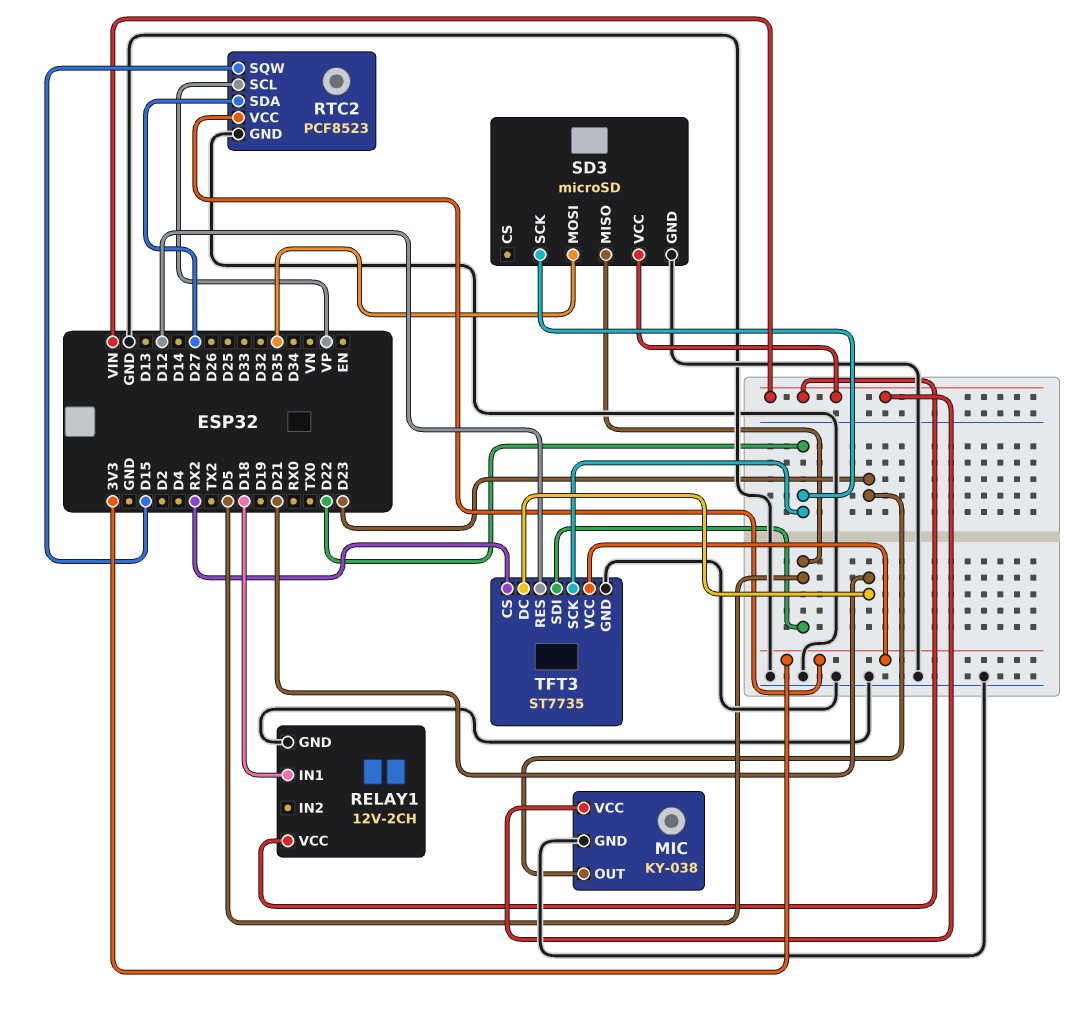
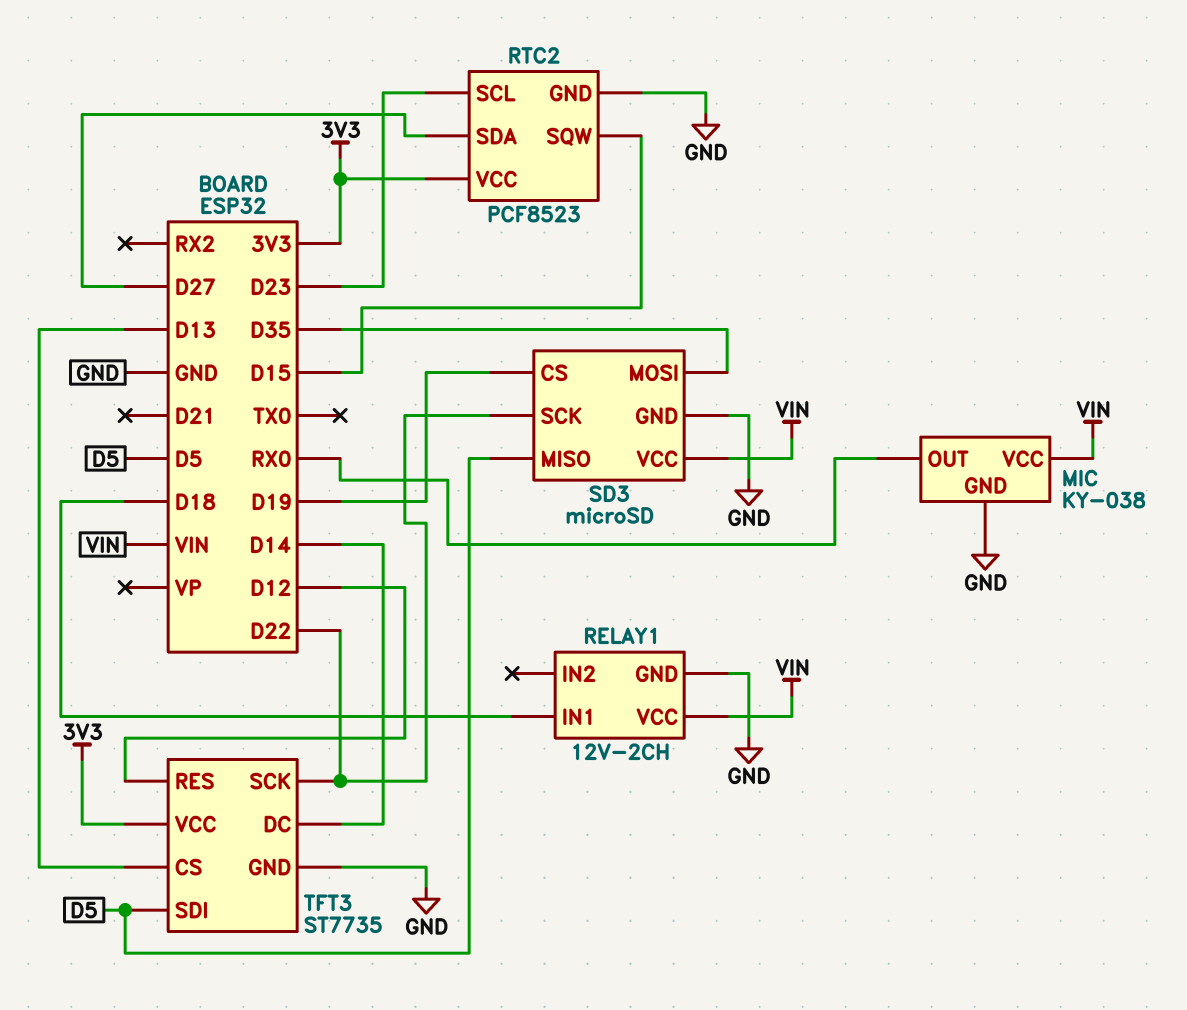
MIC pin OUT: D23 -> RX0
RTC2 pin SCL: VP -> D23
SD3 pin CS: none -> D19
TFT3 pin CS: RX2 -> D13
TFT3 pin DC: D21 -> D14

